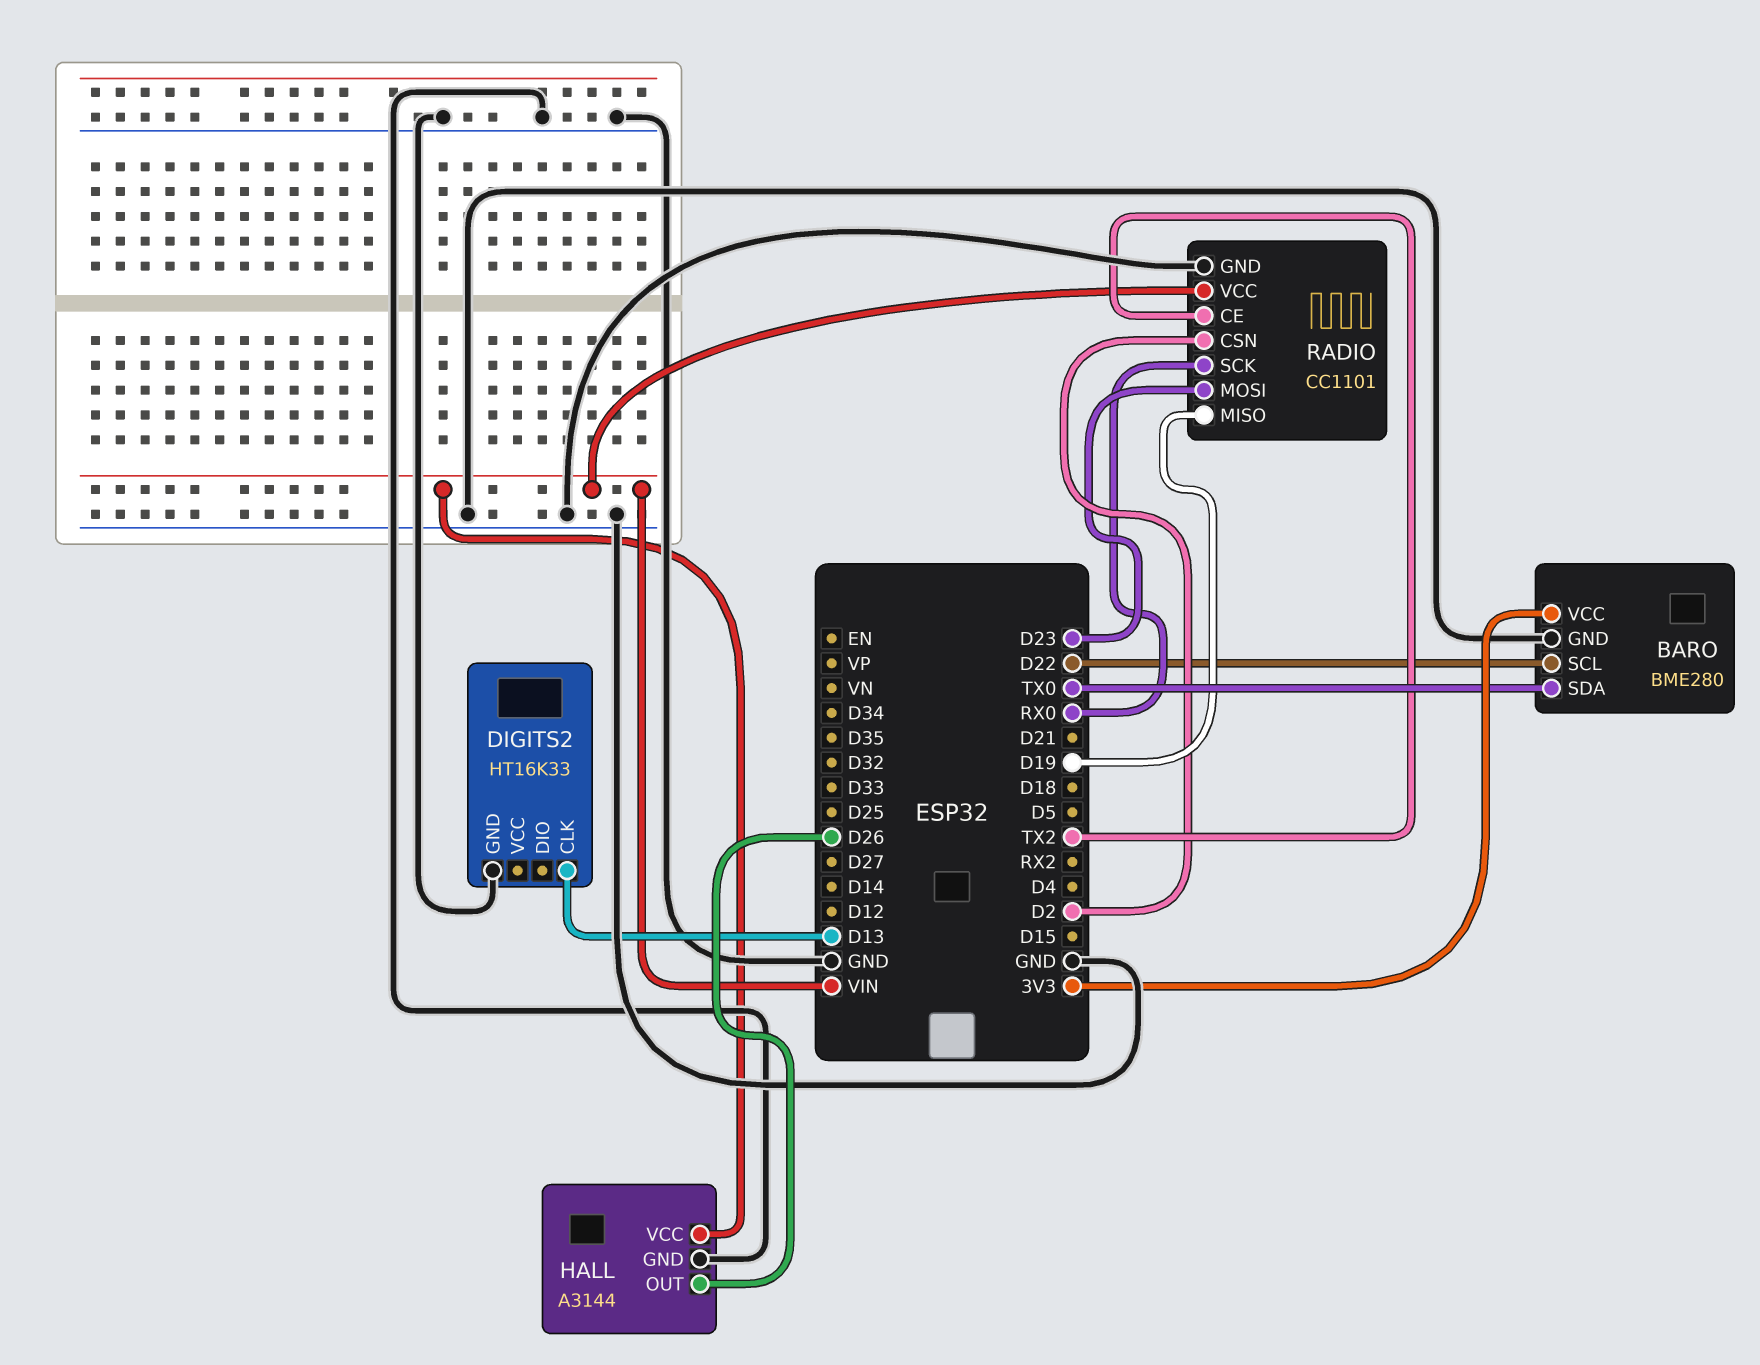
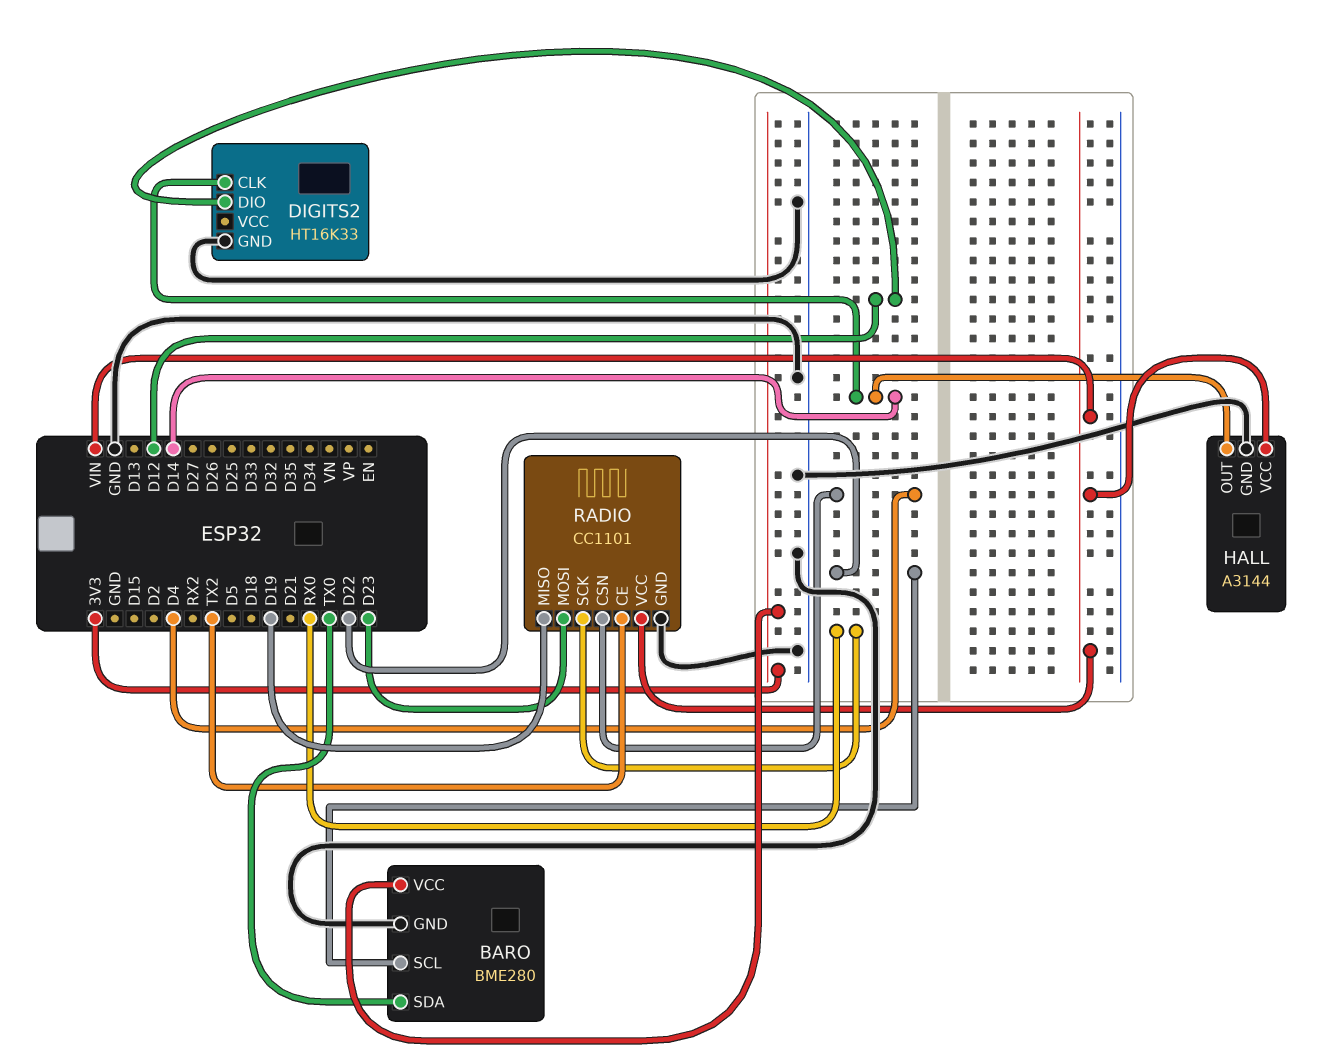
DIGITS2 pin CLK: D13 -> D14
DIGITS2 pin DIO: none -> D12
HALL pin OUT: D26 -> D14
RADIO pin CSN: D2 -> D4

